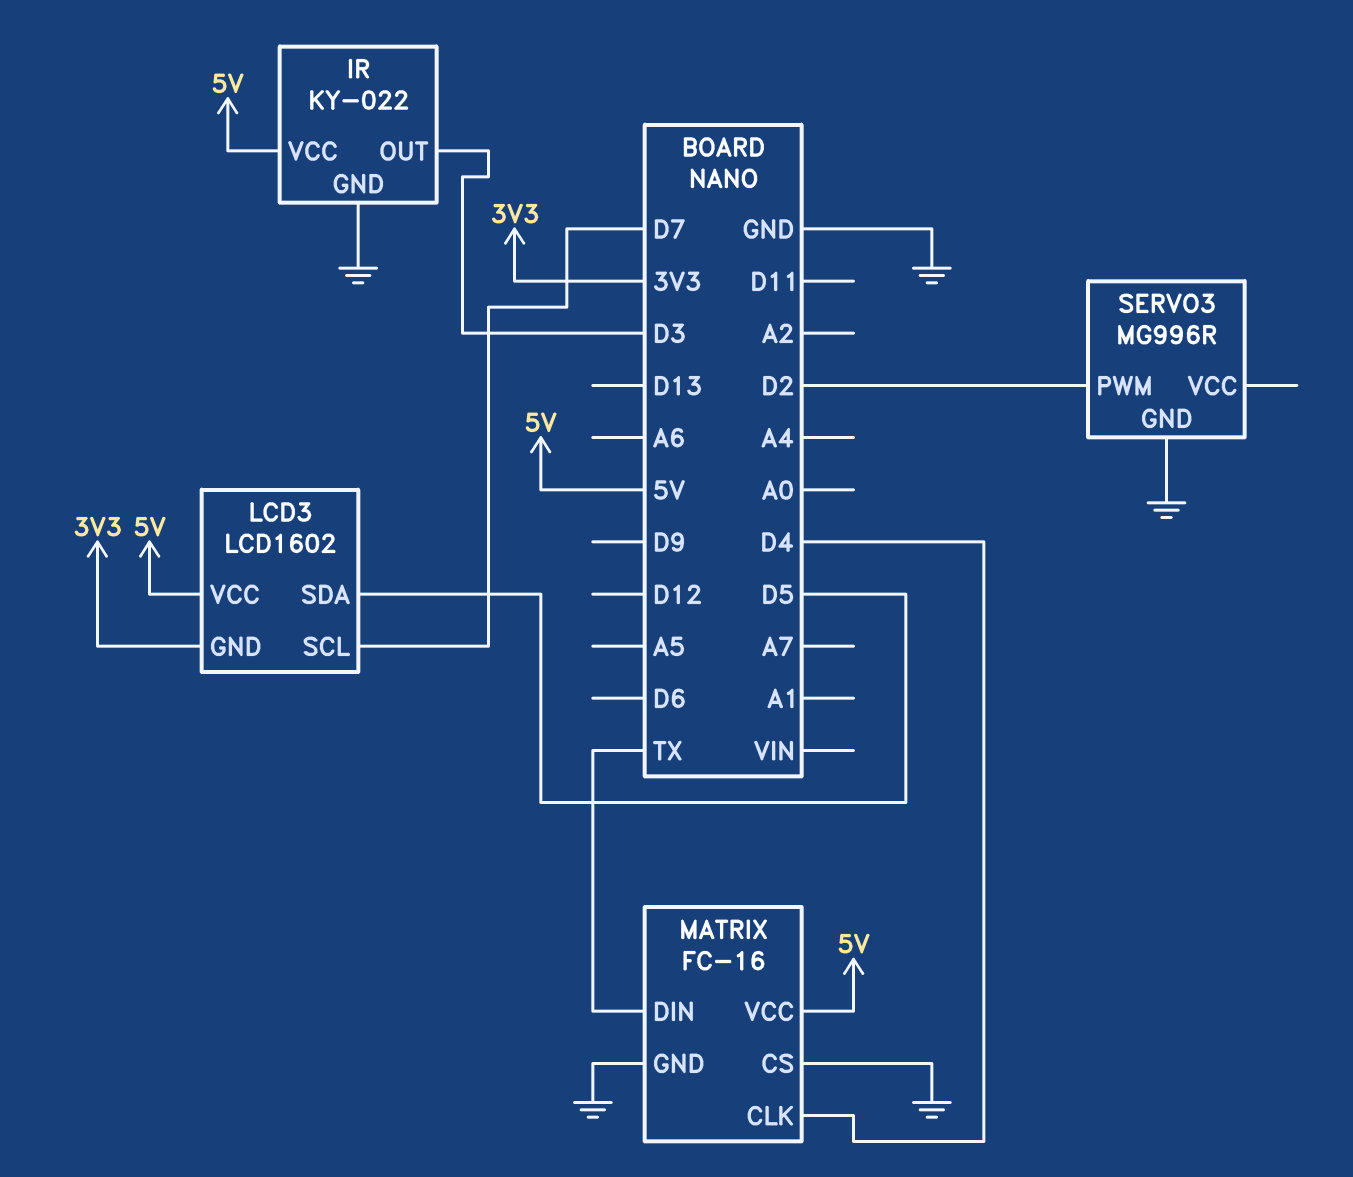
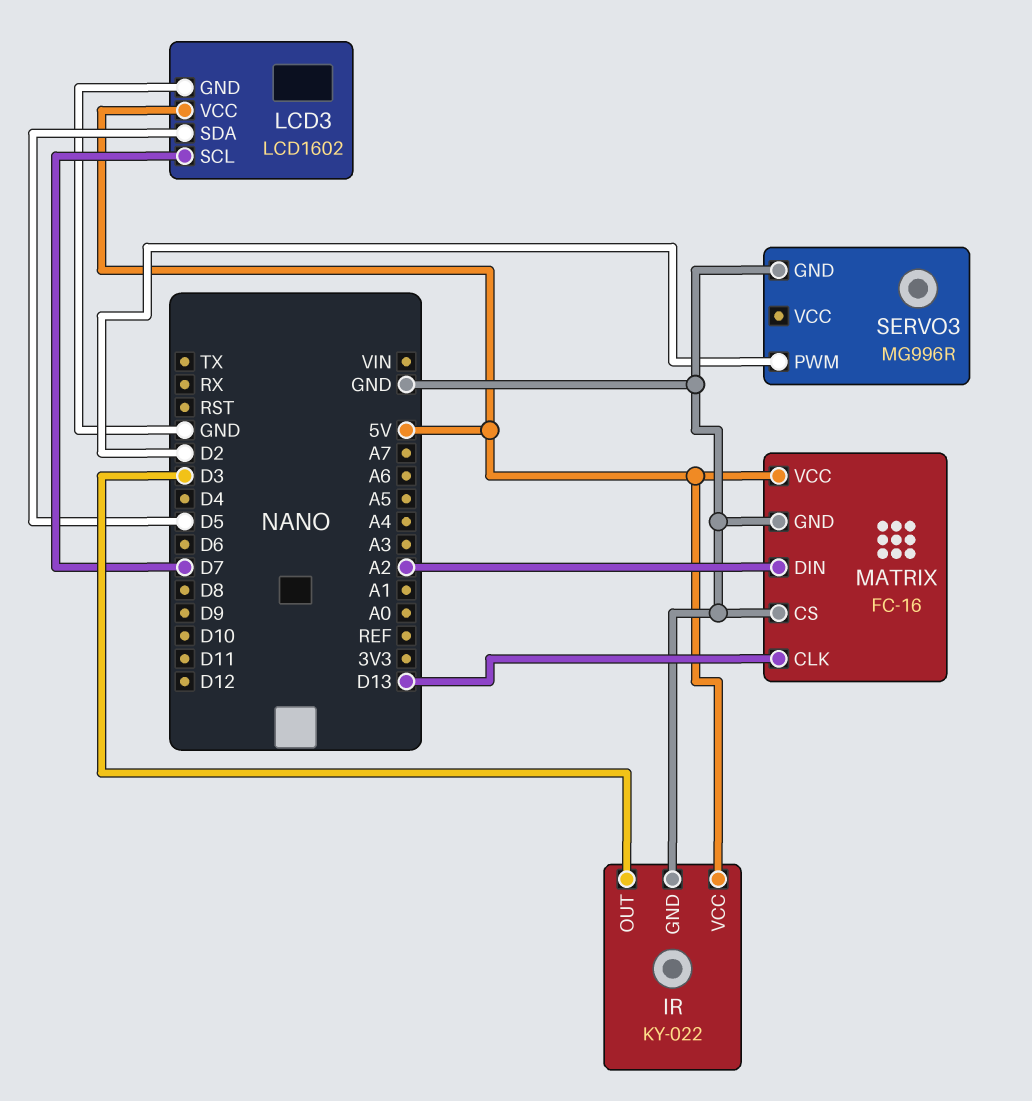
LCD3 pin GND: 3V3 -> GND
MATRIX pin CLK: D4 -> D13
MATRIX pin DIN: TX -> A2

